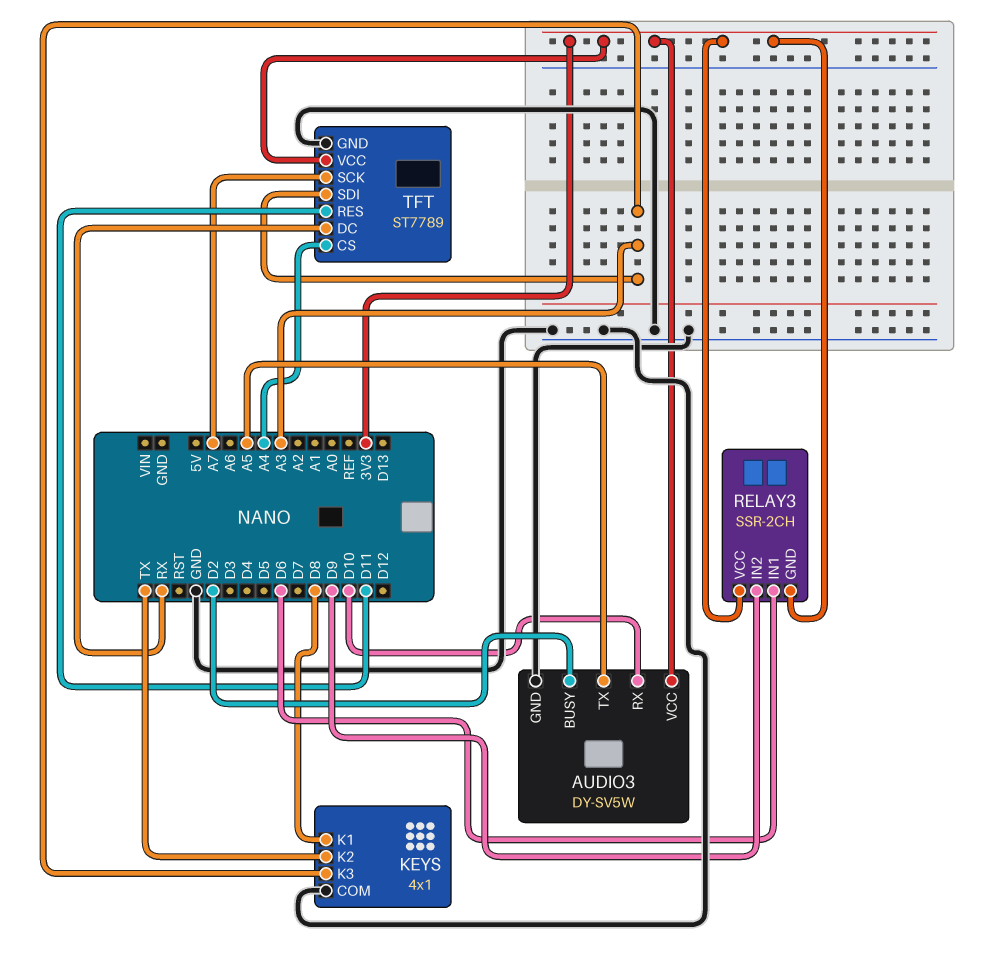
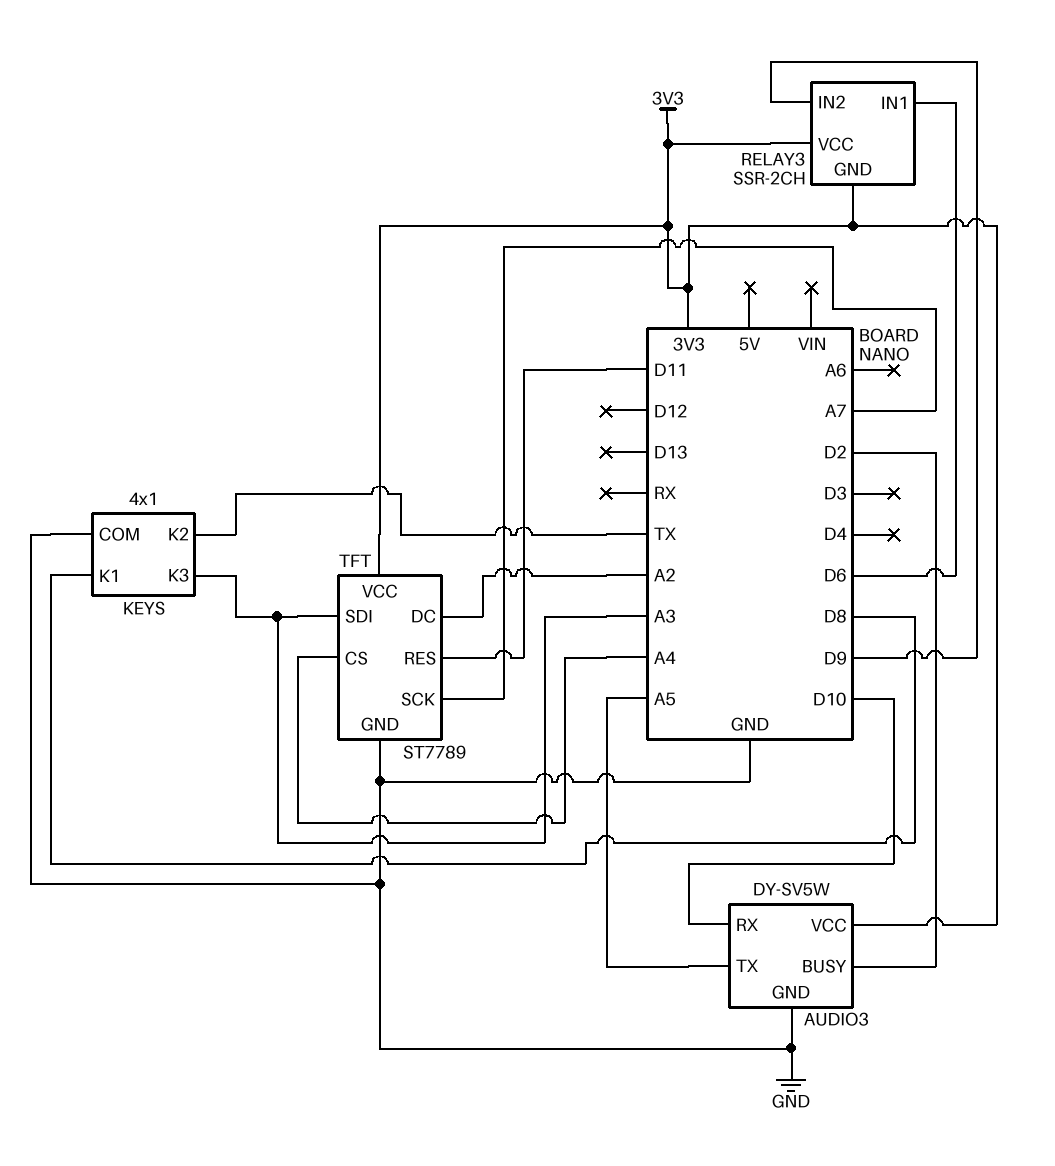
TFT pin DC: RX -> A2

